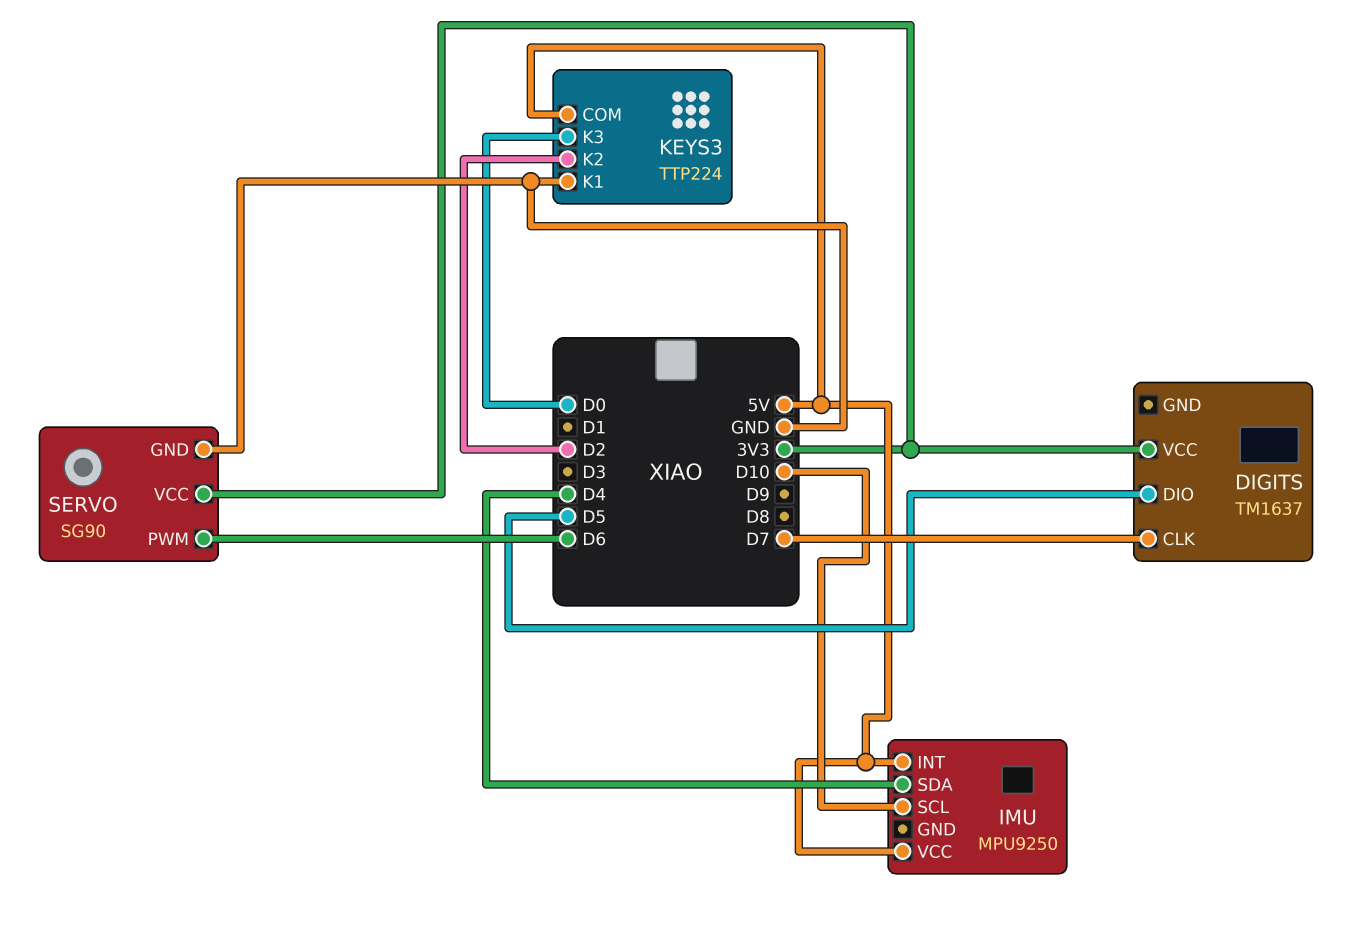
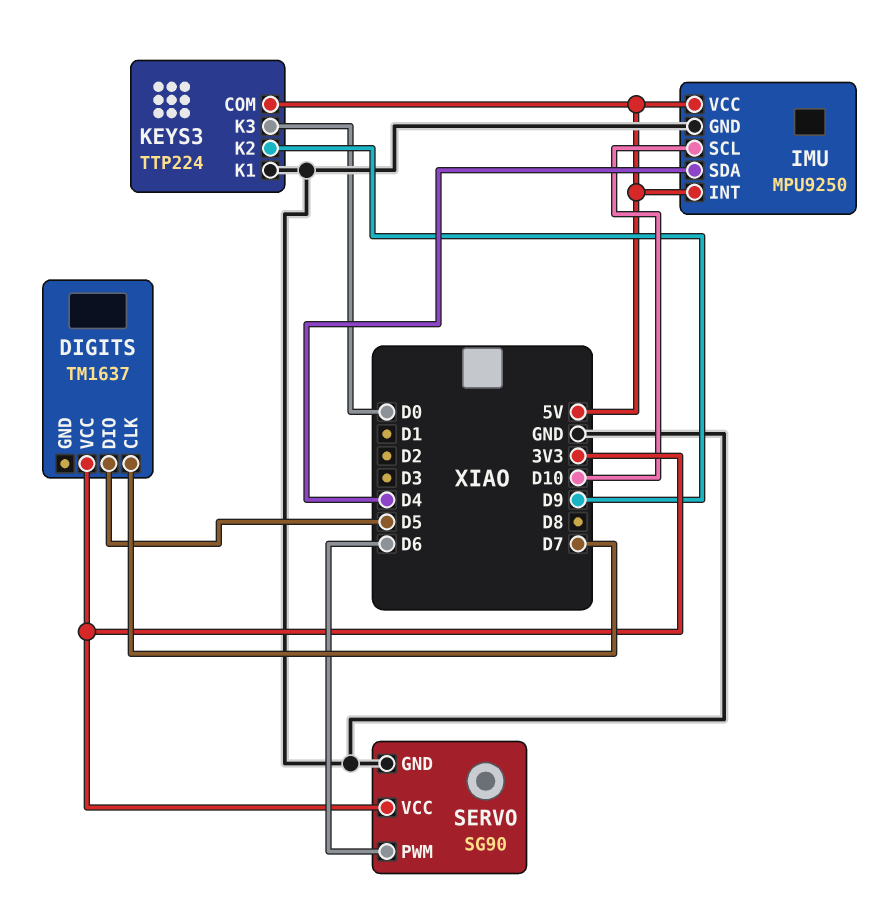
IMU pin GND: none -> GND
KEYS3 pin K2: D2 -> D9

